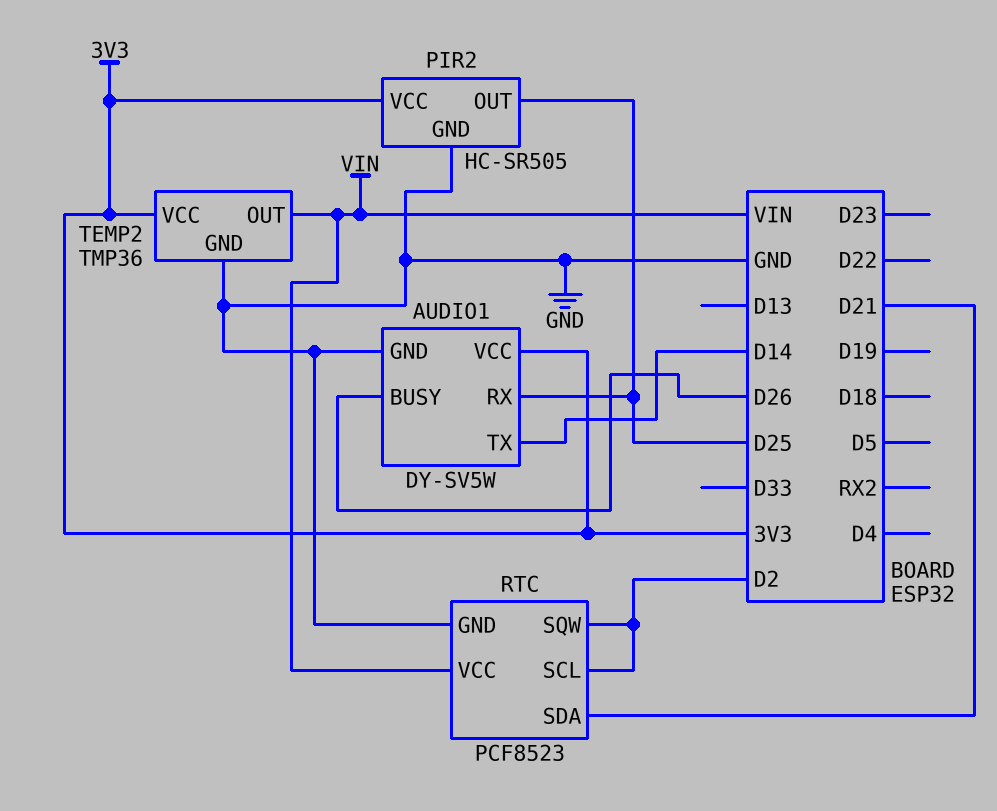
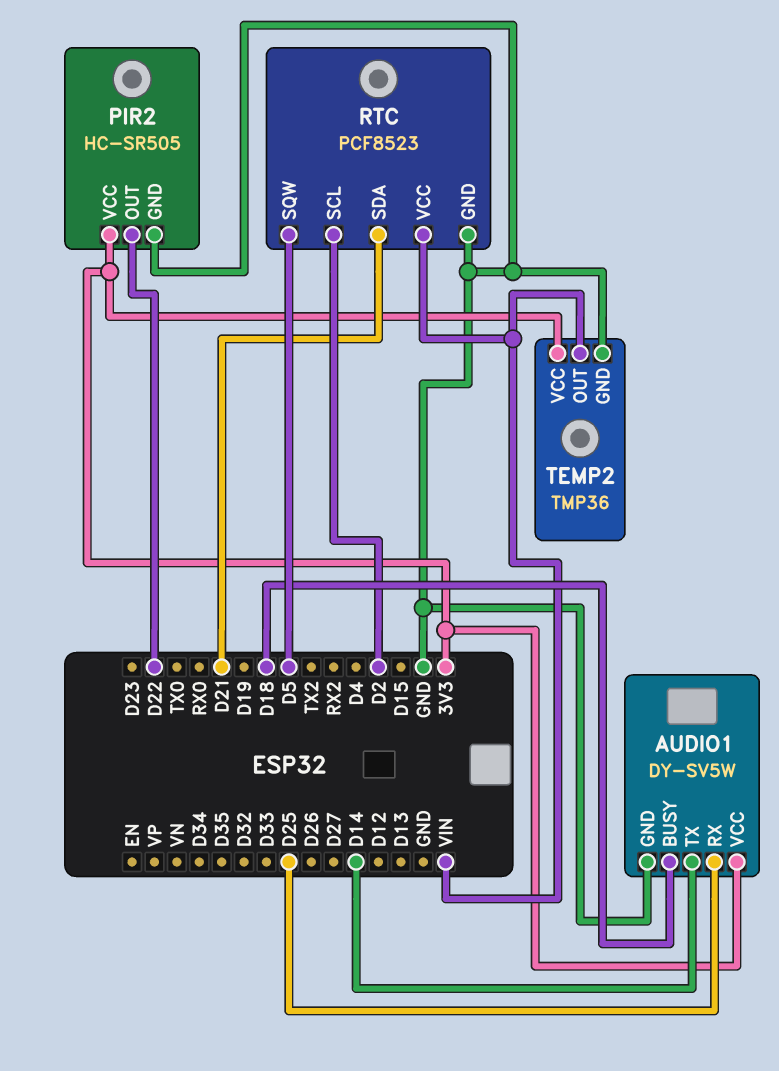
AUDIO1 pin BUSY: D26 -> D18
PIR2 pin OUT: D25 -> D22
RTC pin SQW: D2 -> D5

